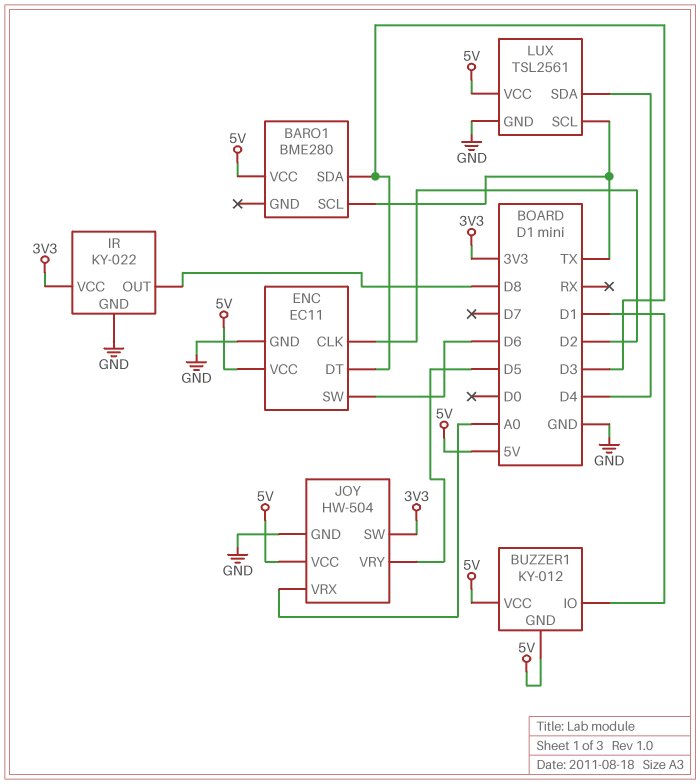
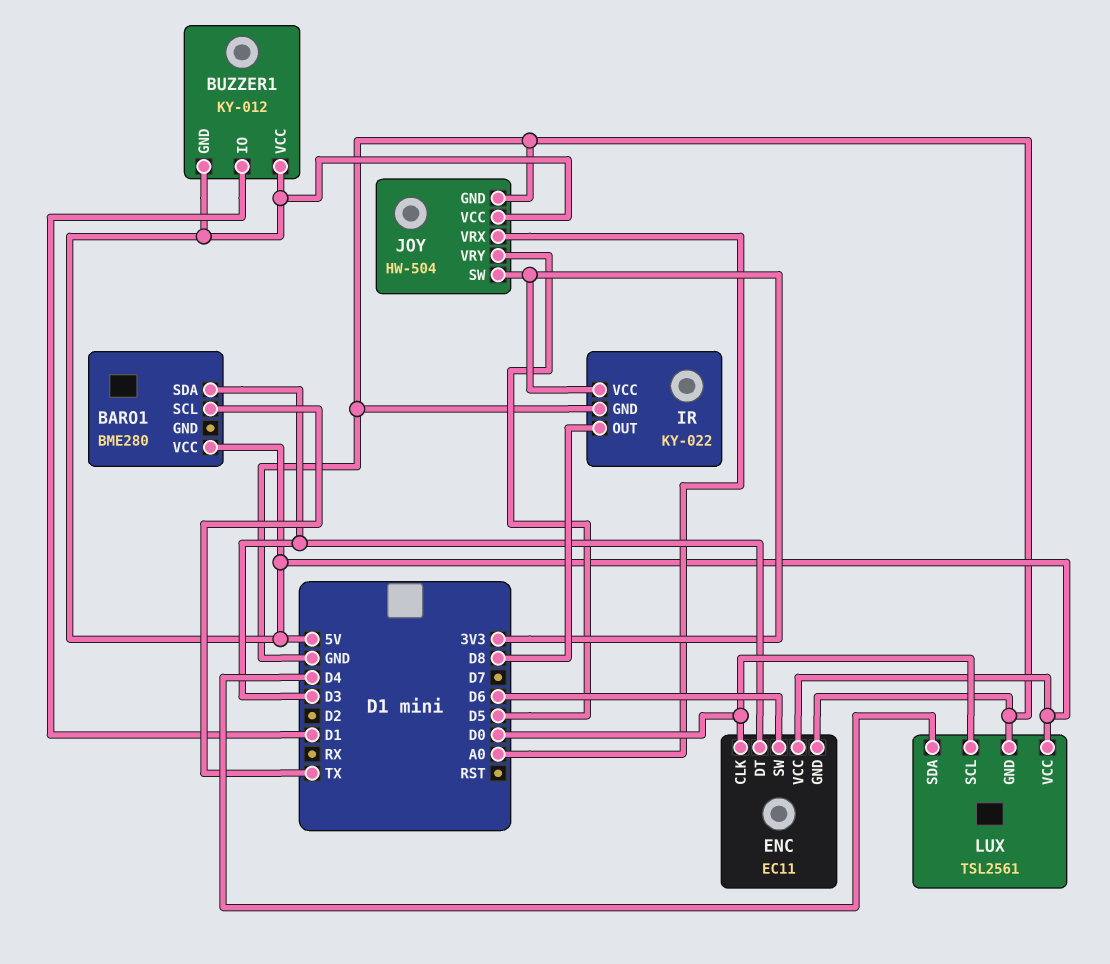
ENC pin CLK: D2 -> D0
LUX pin SCL: TX -> D0

